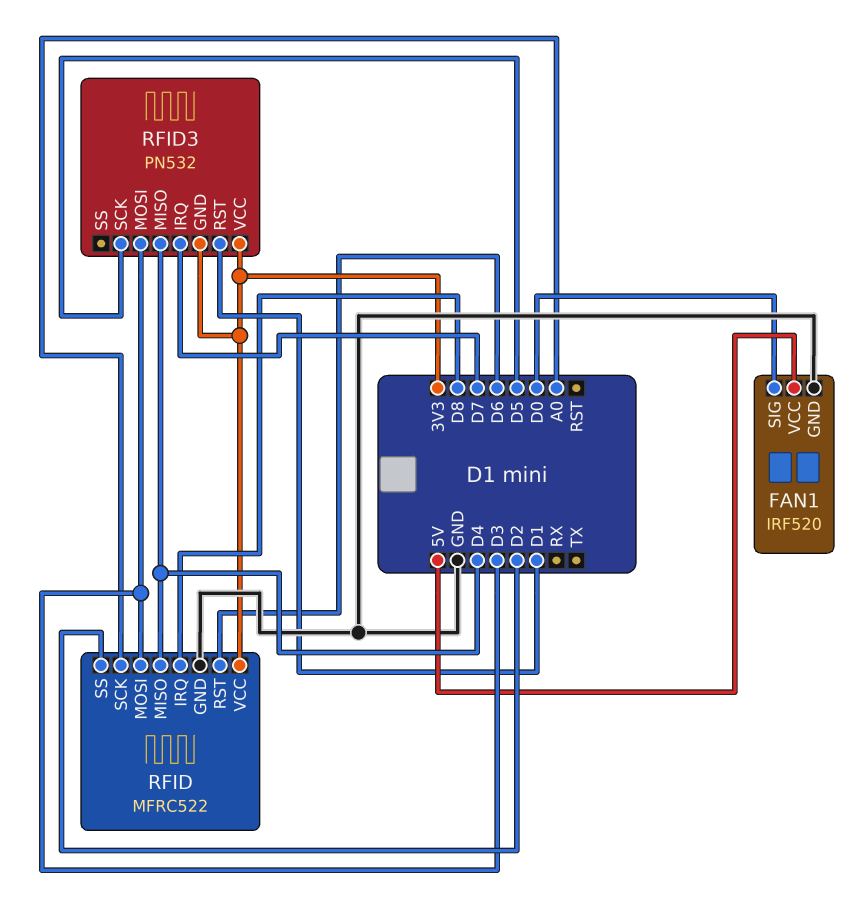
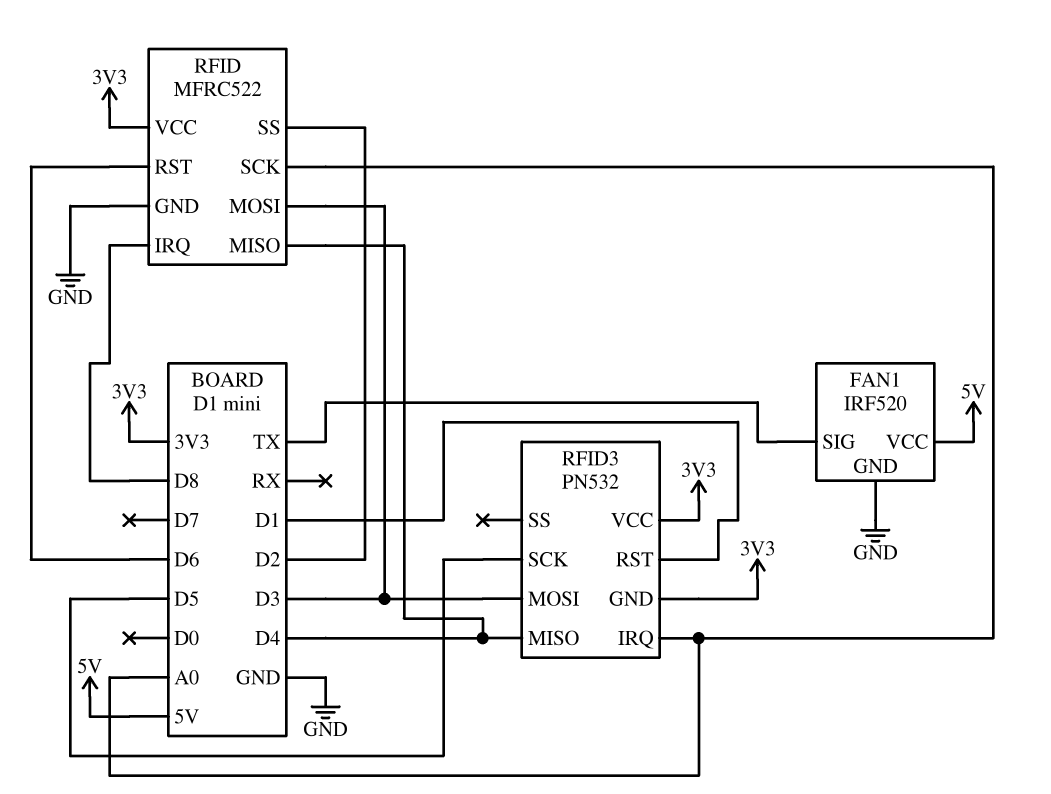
FAN1 pin SIG: D0 -> TX
RFID3 pin IRQ: D7 -> A0

